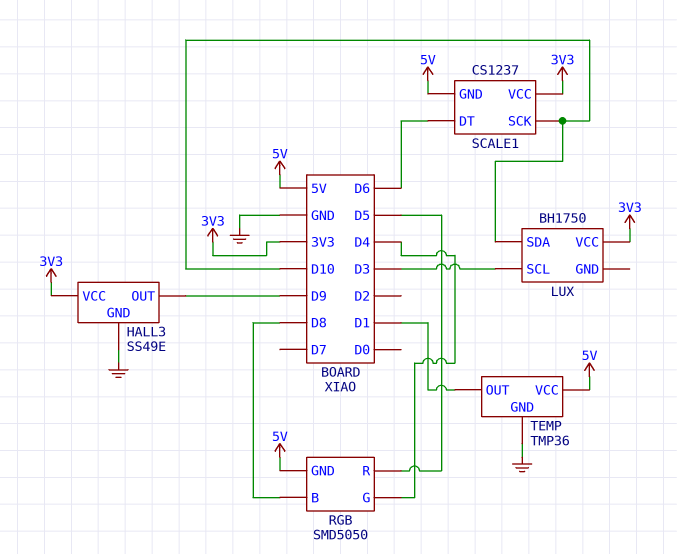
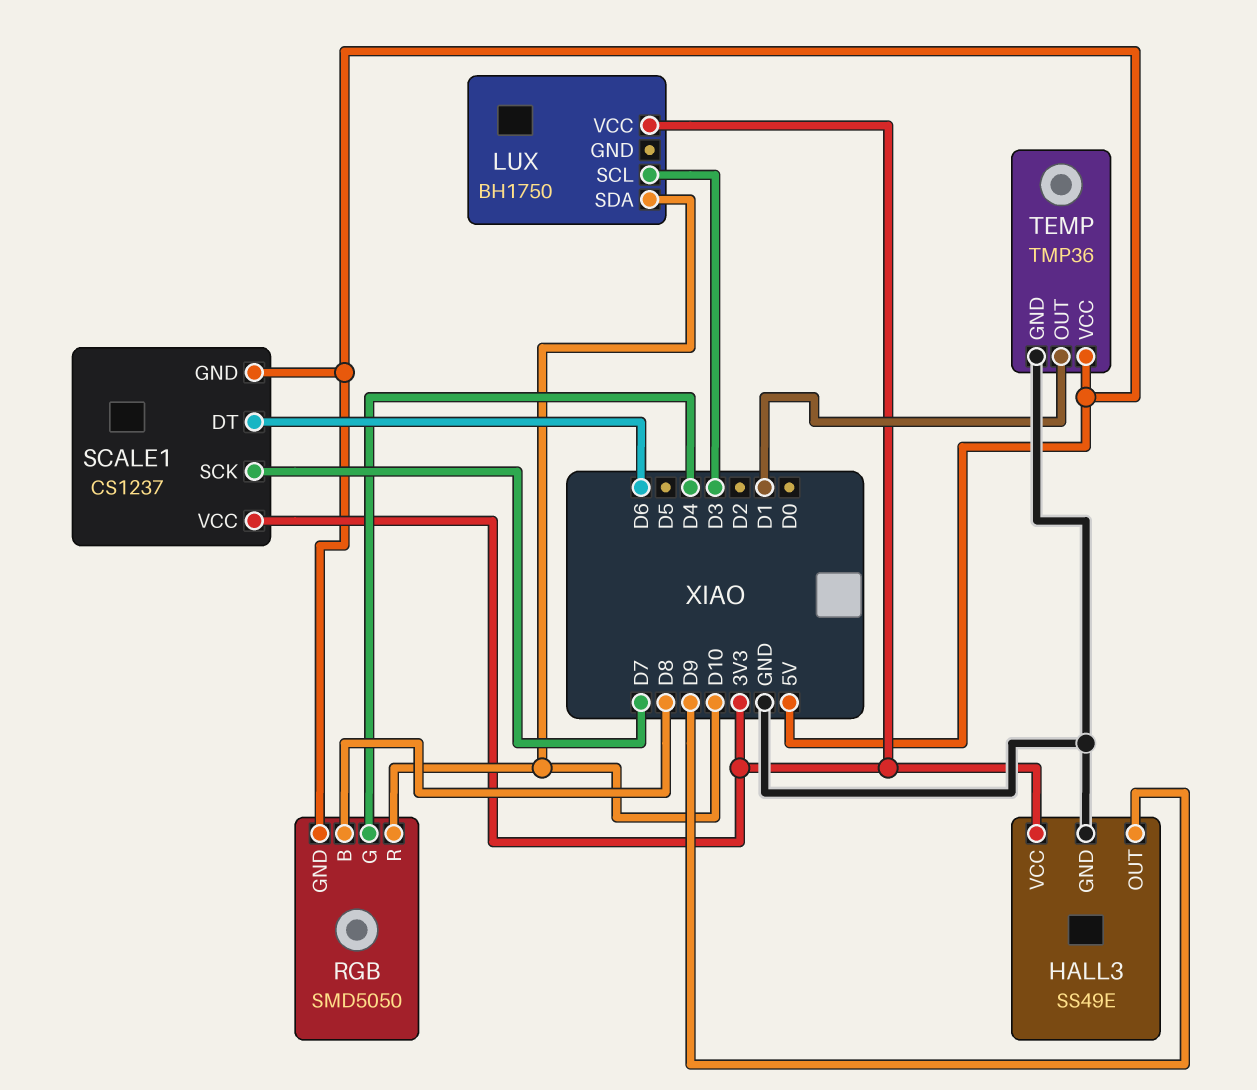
RGB pin R: D5 -> D10
SCALE1 pin SCK: D10 -> D7

